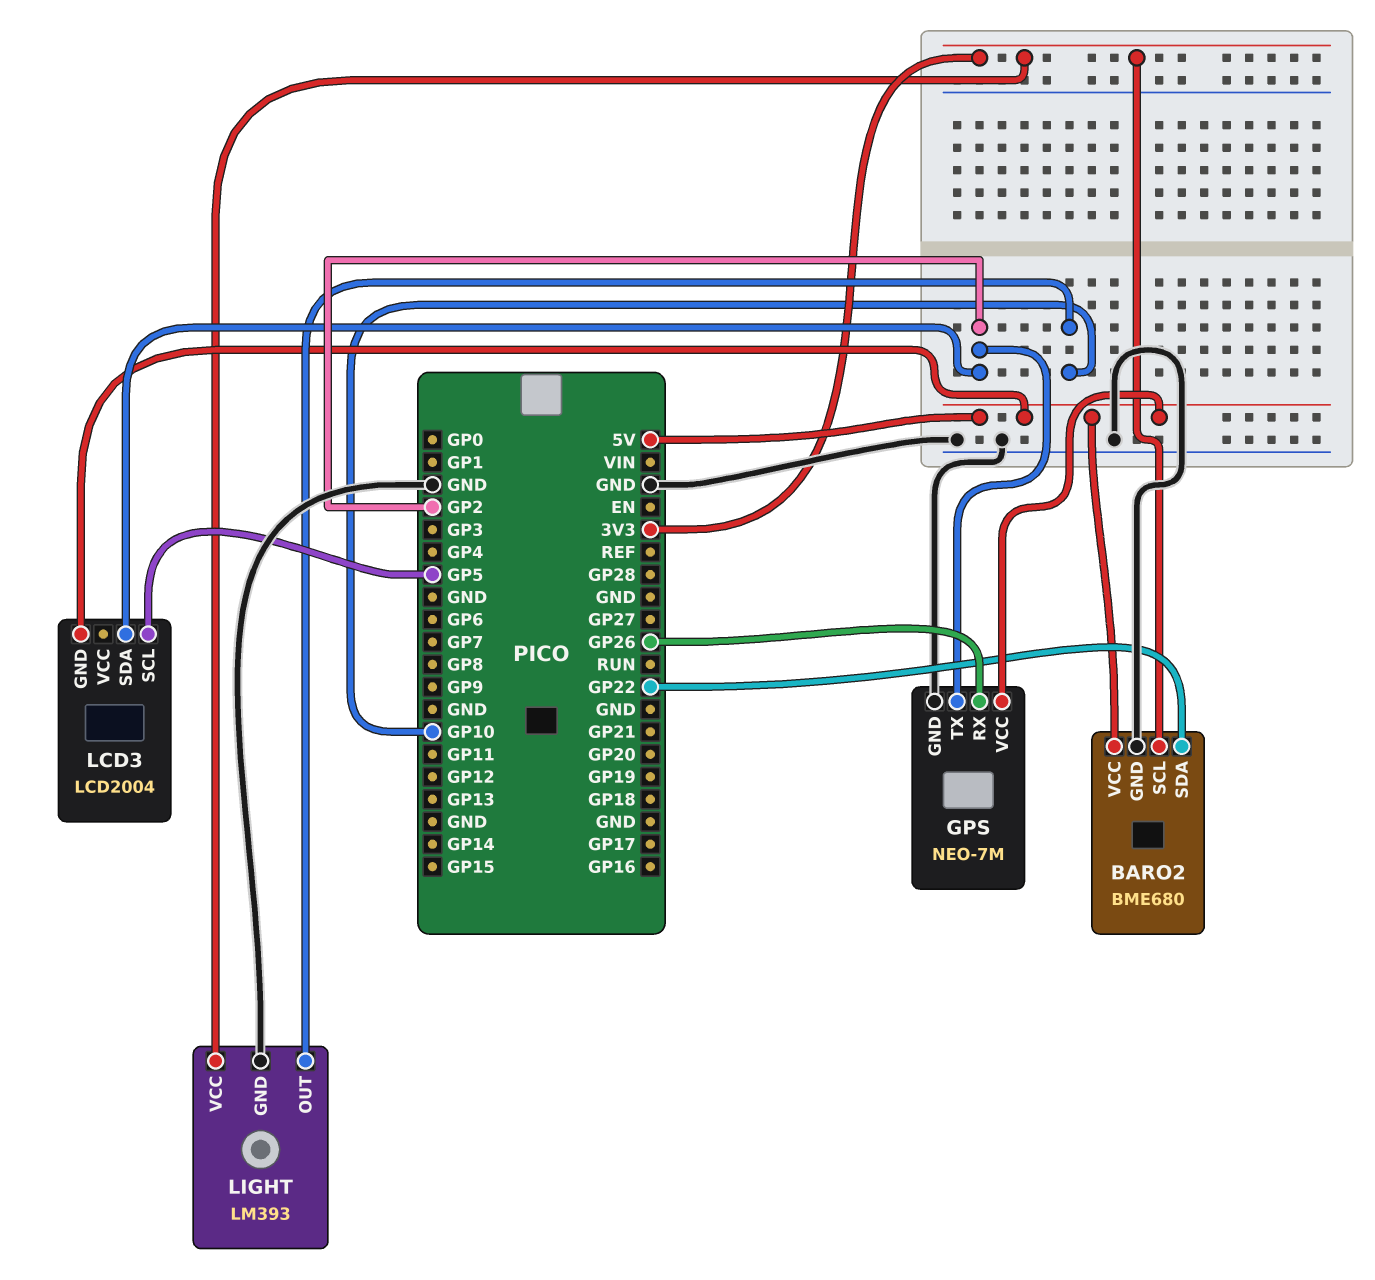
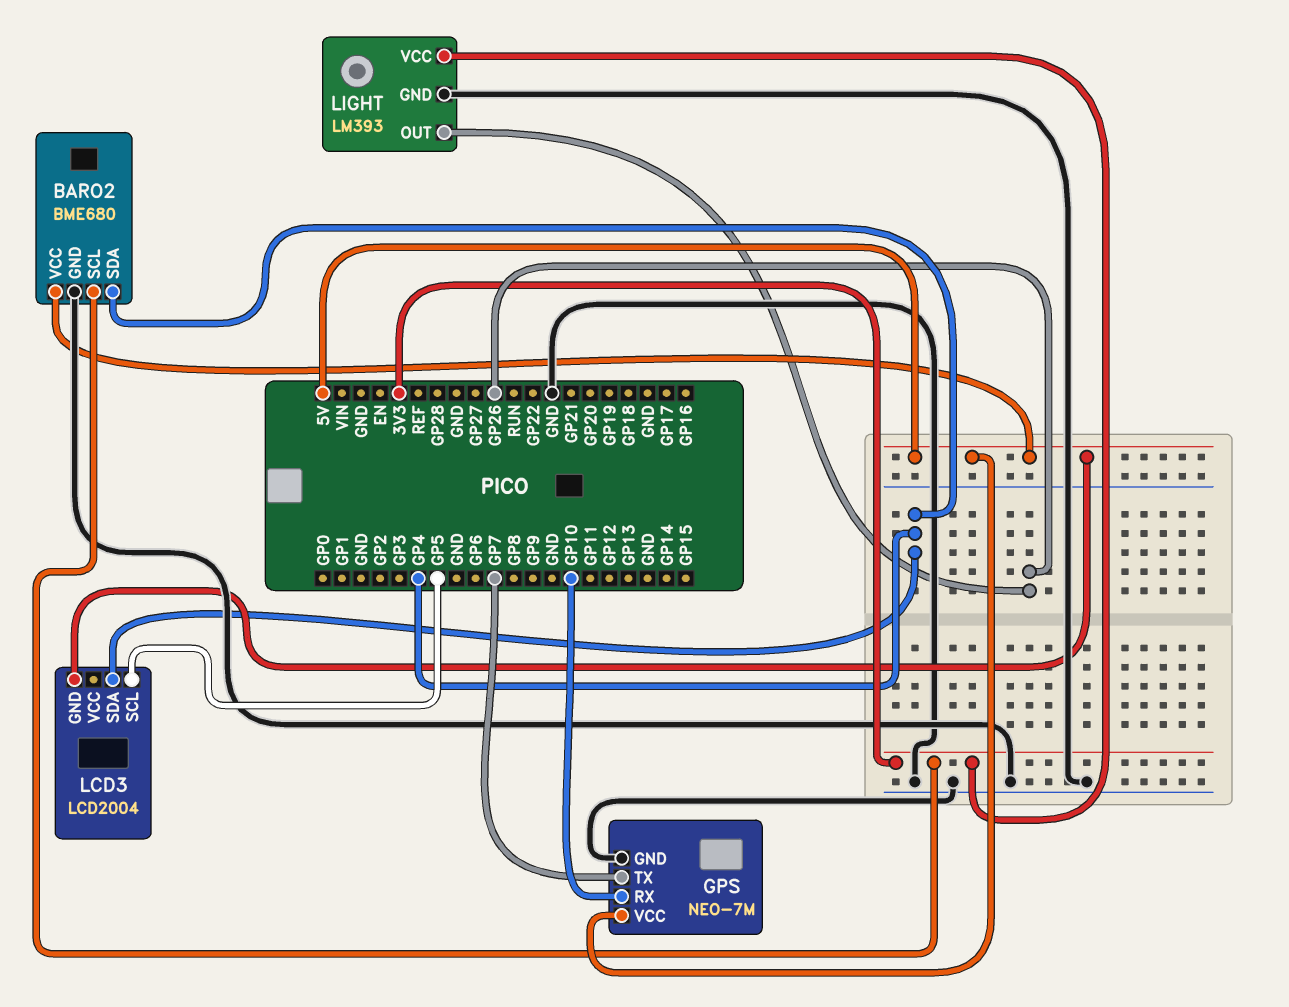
BARO2 pin SDA: GP22 -> GP4
GPS pin RX: GP26 -> GP10
GPS pin TX: GP2 -> GP7
LCD3 pin SDA: GP2 -> GP4
LIGHT pin OUT: GP10 -> GP26

